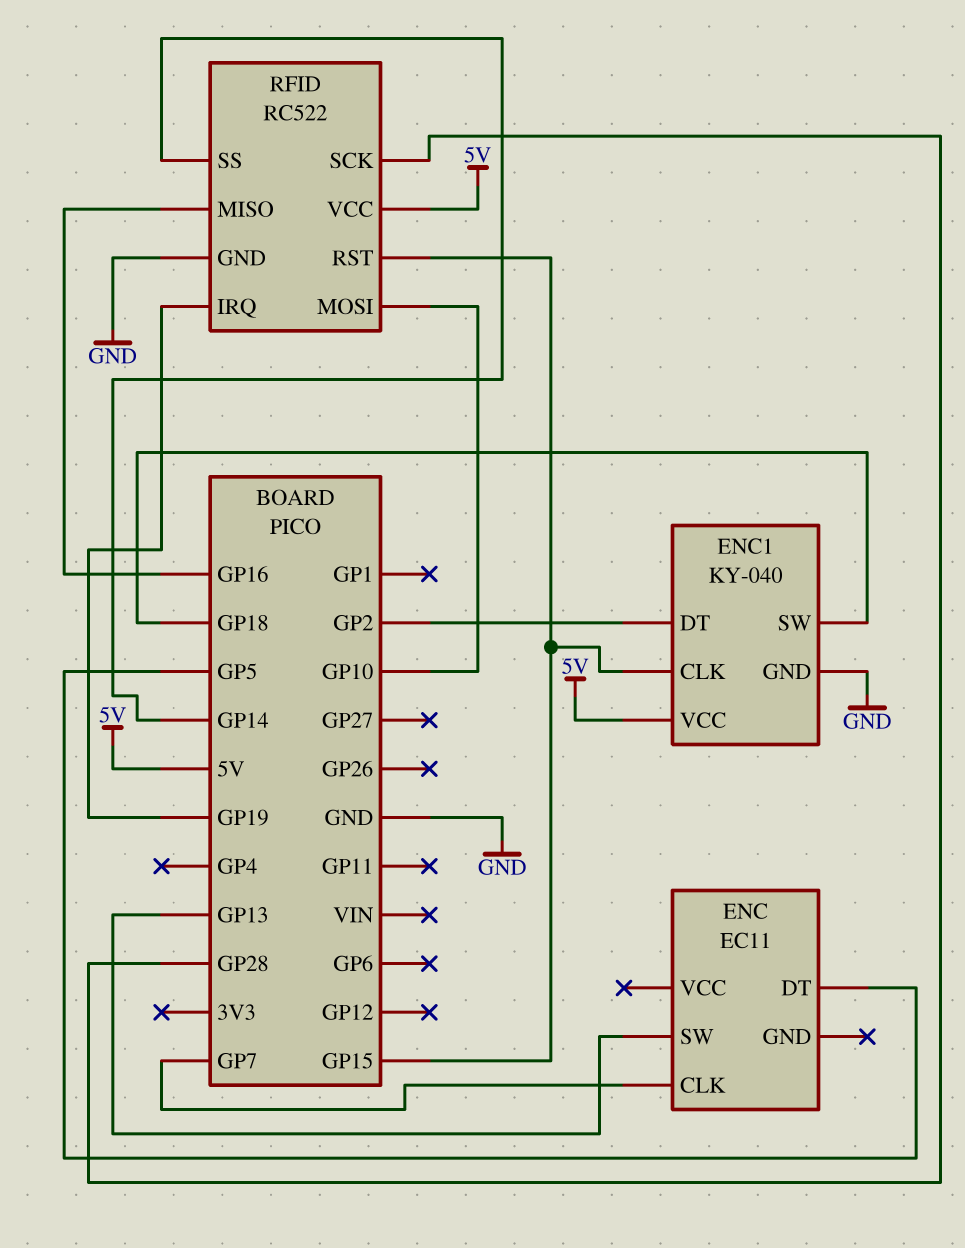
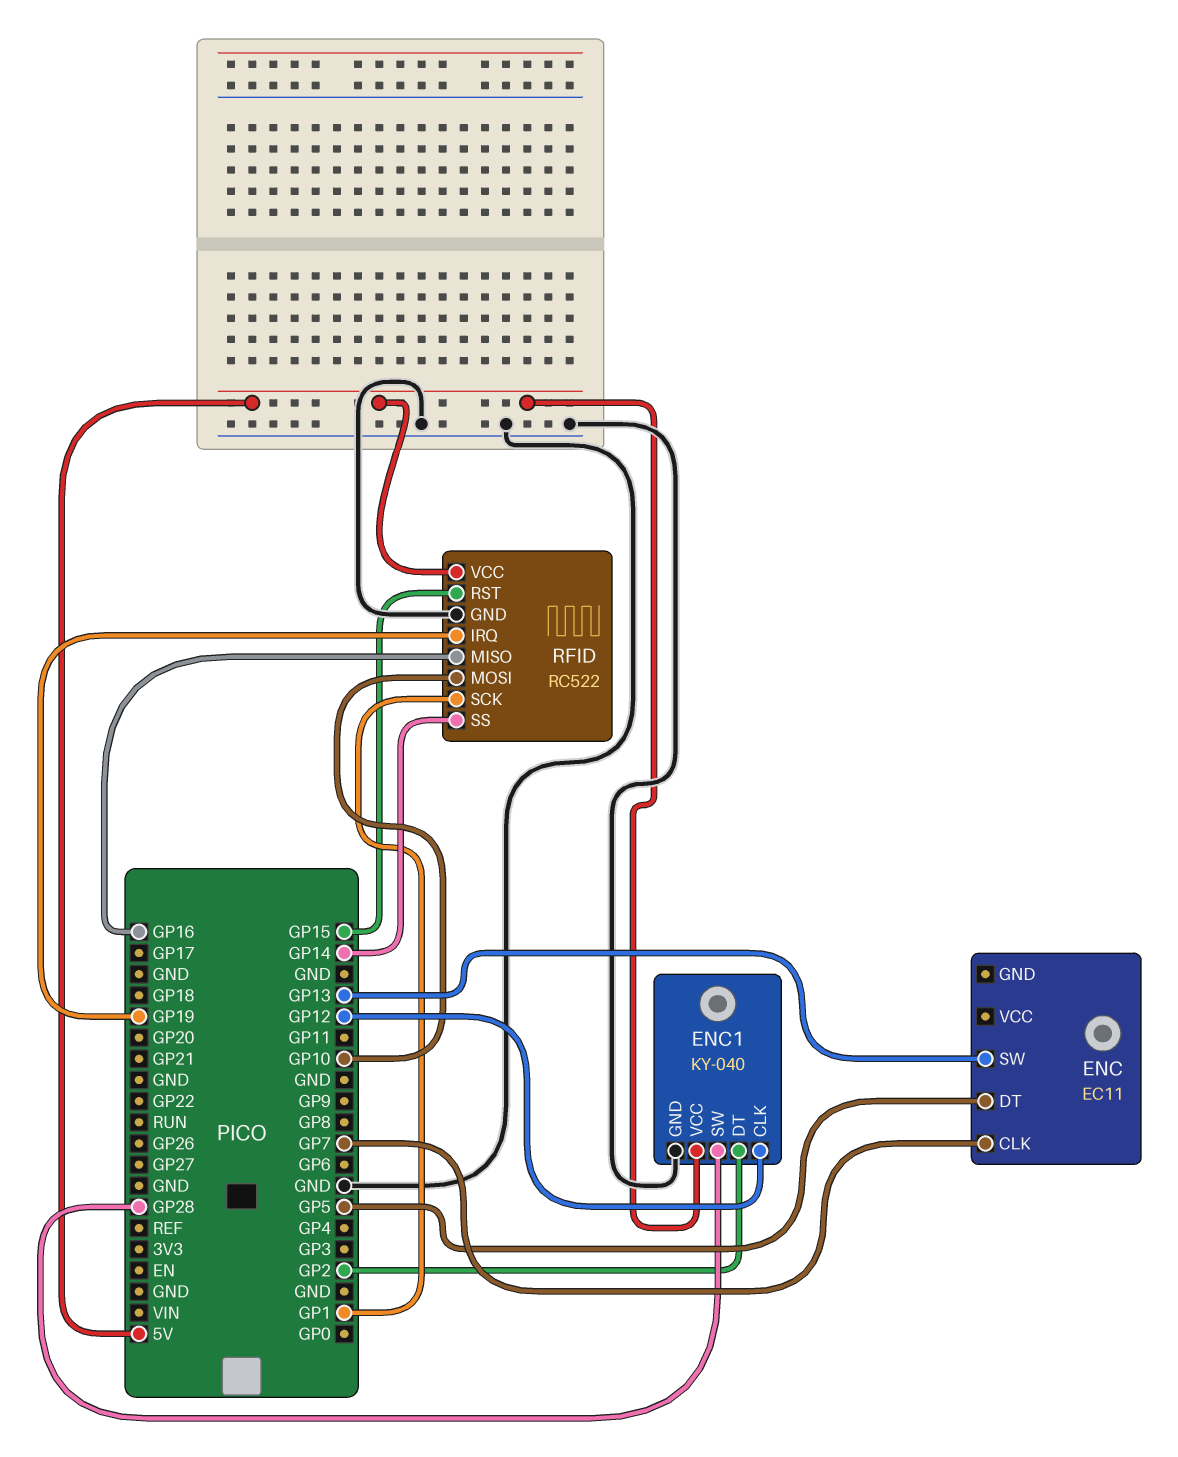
ENC1 pin CLK: GP15 -> GP12
ENC1 pin SW: GP18 -> GP28
RFID pin SCK: GP28 -> GP1

